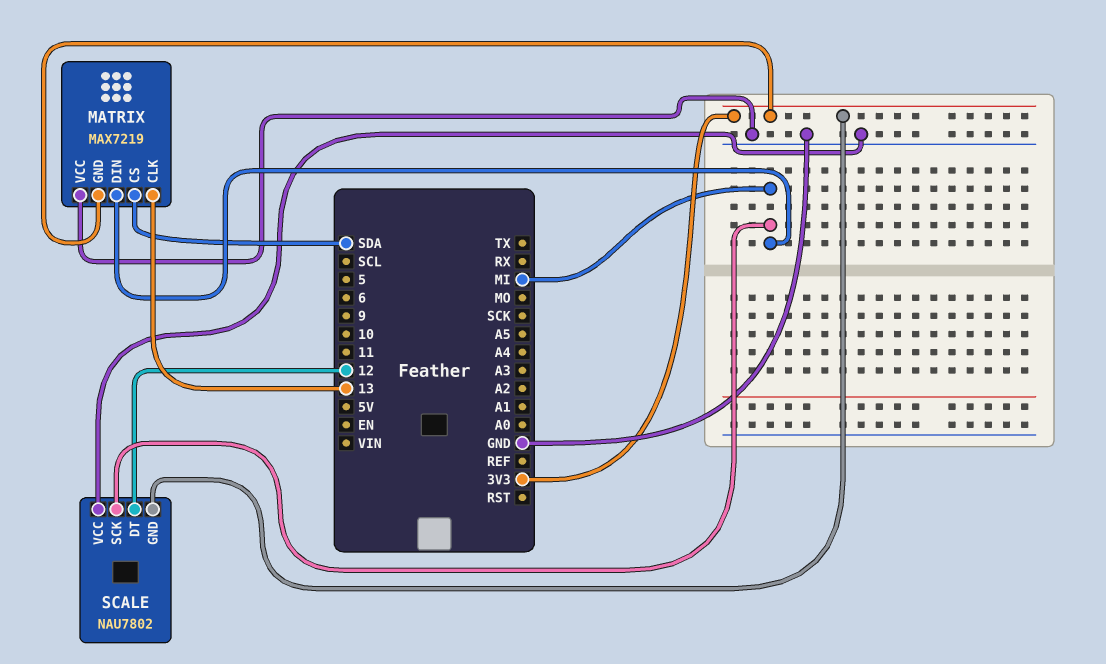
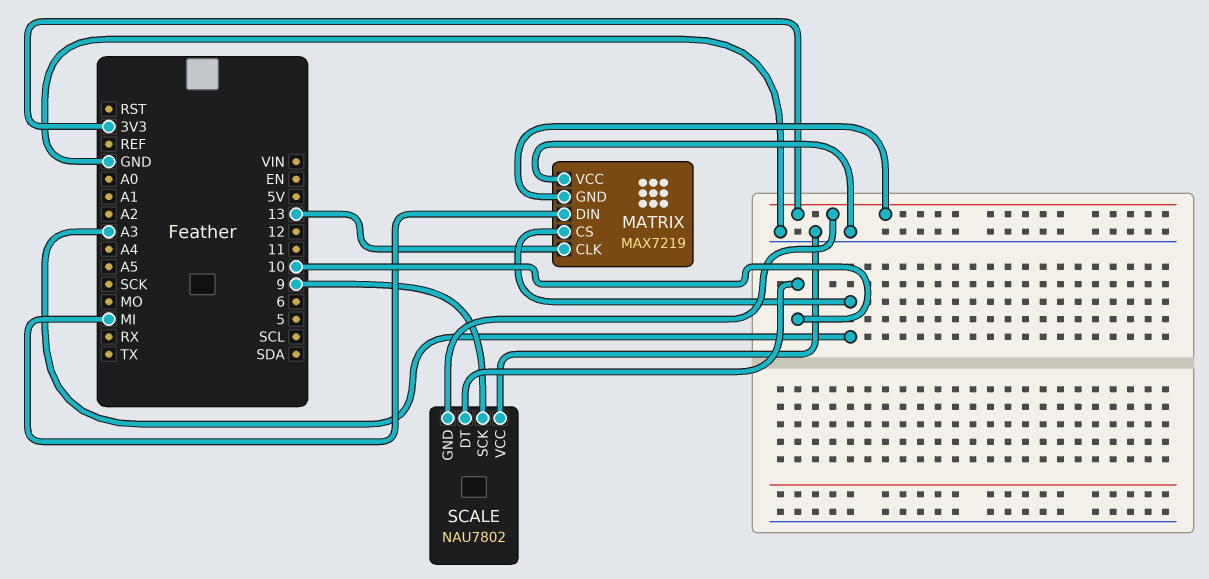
MATRIX pin CS: SDA -> A3
SCALE pin DT: 12 -> 10
SCALE pin SCK: MI -> 9

